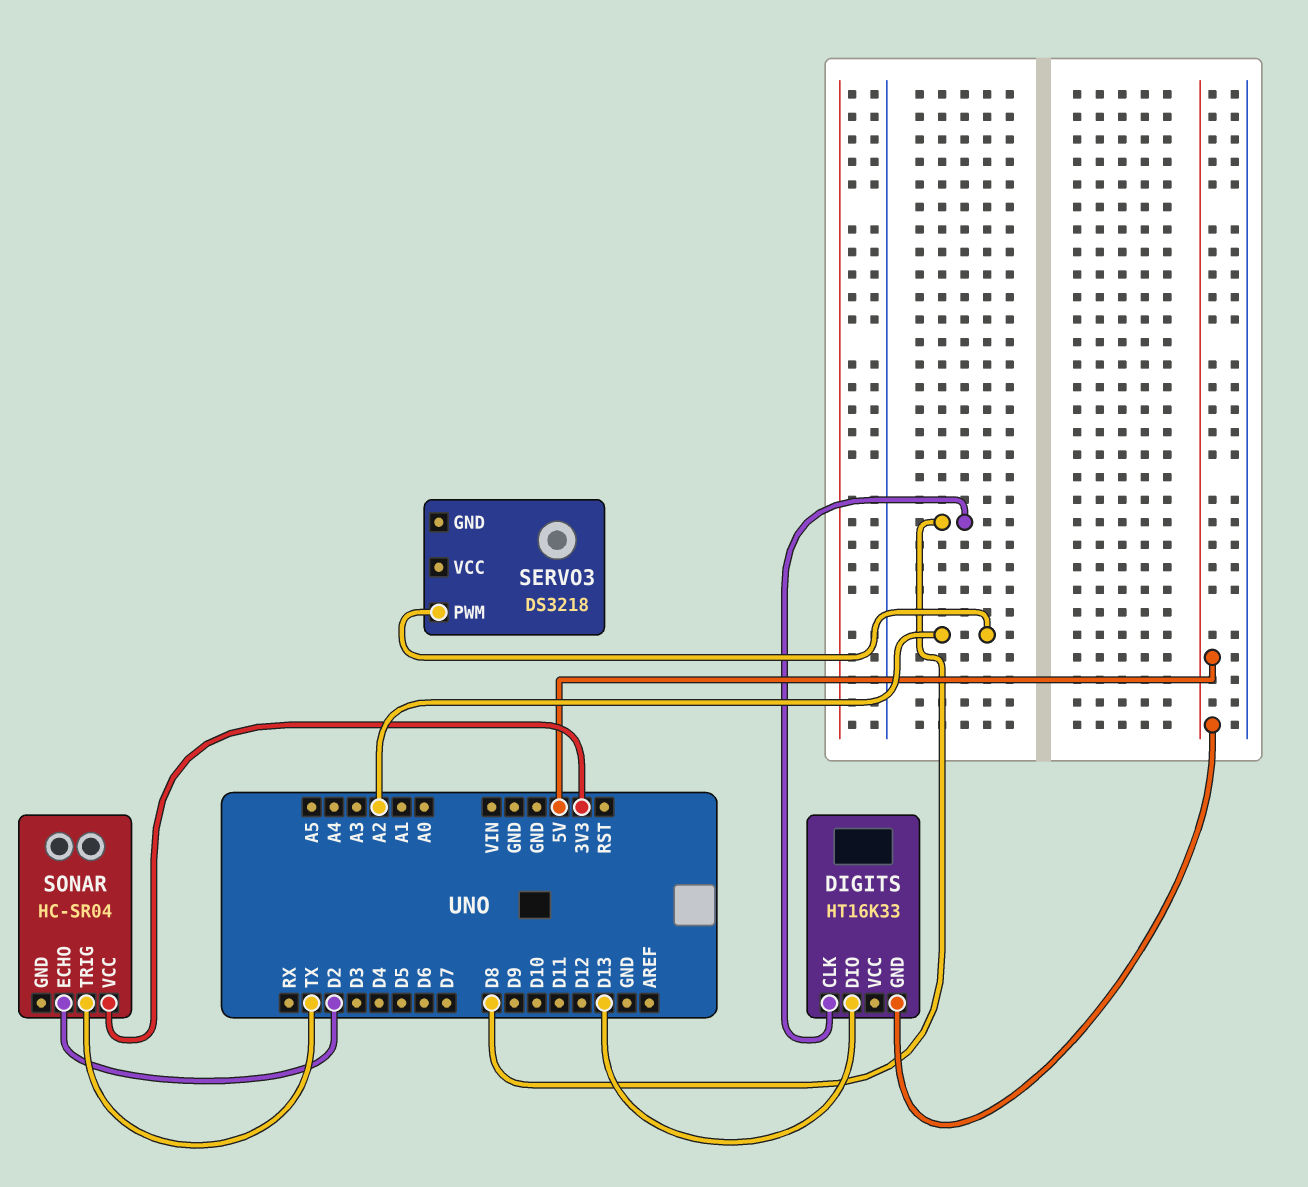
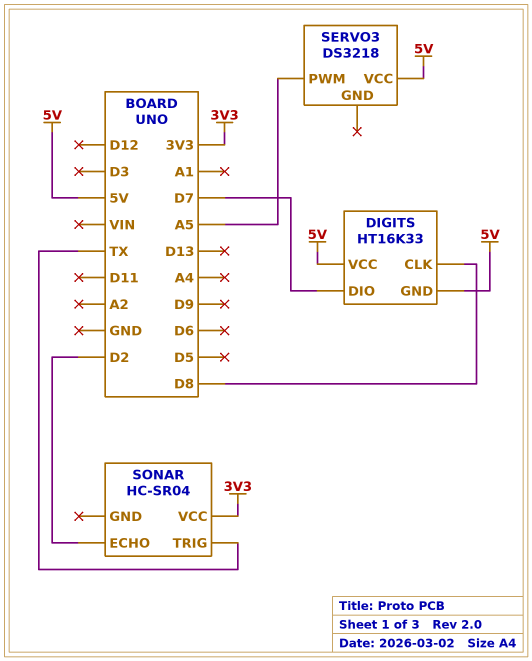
DIGITS pin DIO: D13 -> D7
DIGITS pin VCC: none -> 5V
SERVO3 pin PWM: A2 -> A5
SERVO3 pin VCC: none -> 5V

